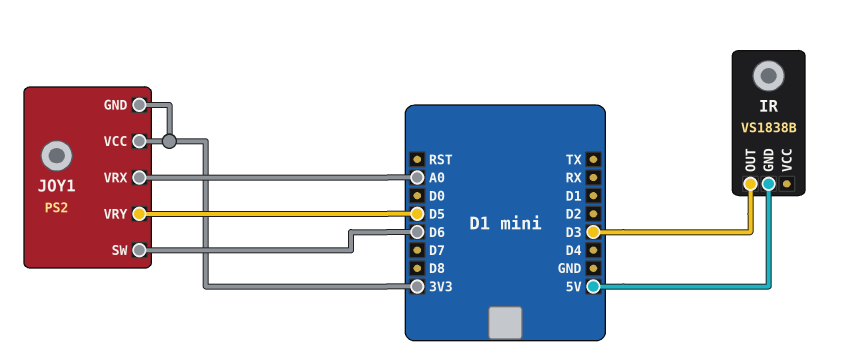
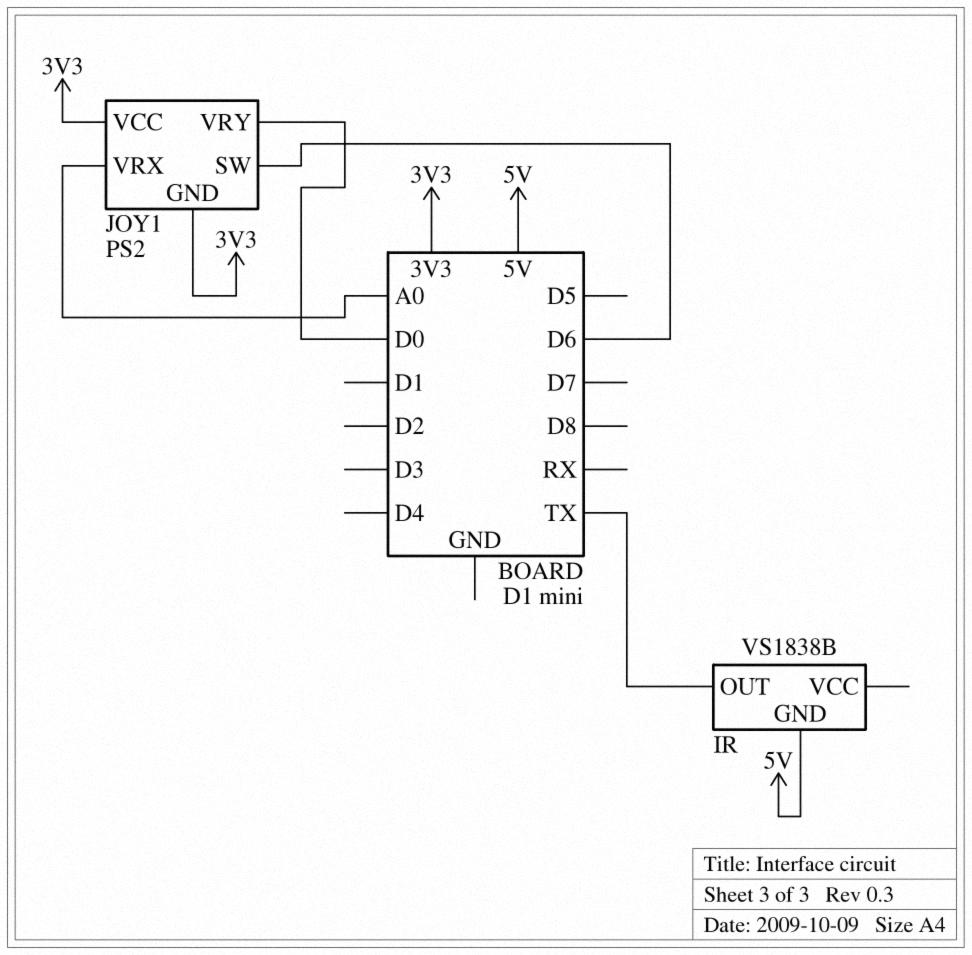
IR pin OUT: D3 -> TX
JOY1 pin VRY: D5 -> D0

